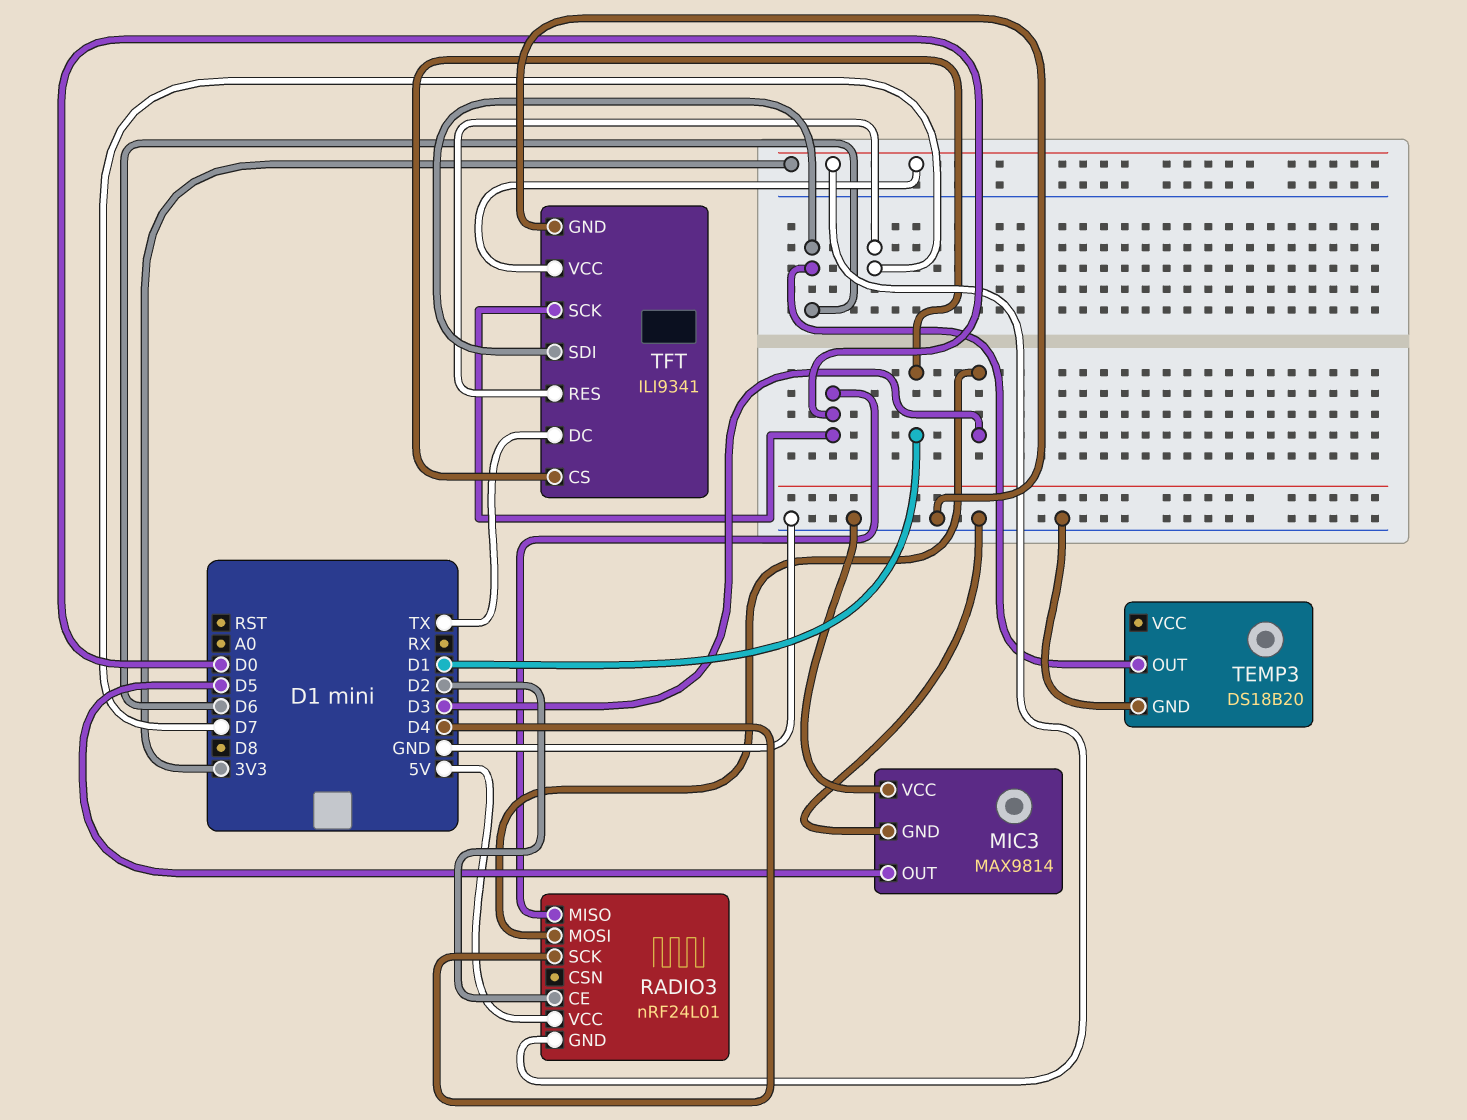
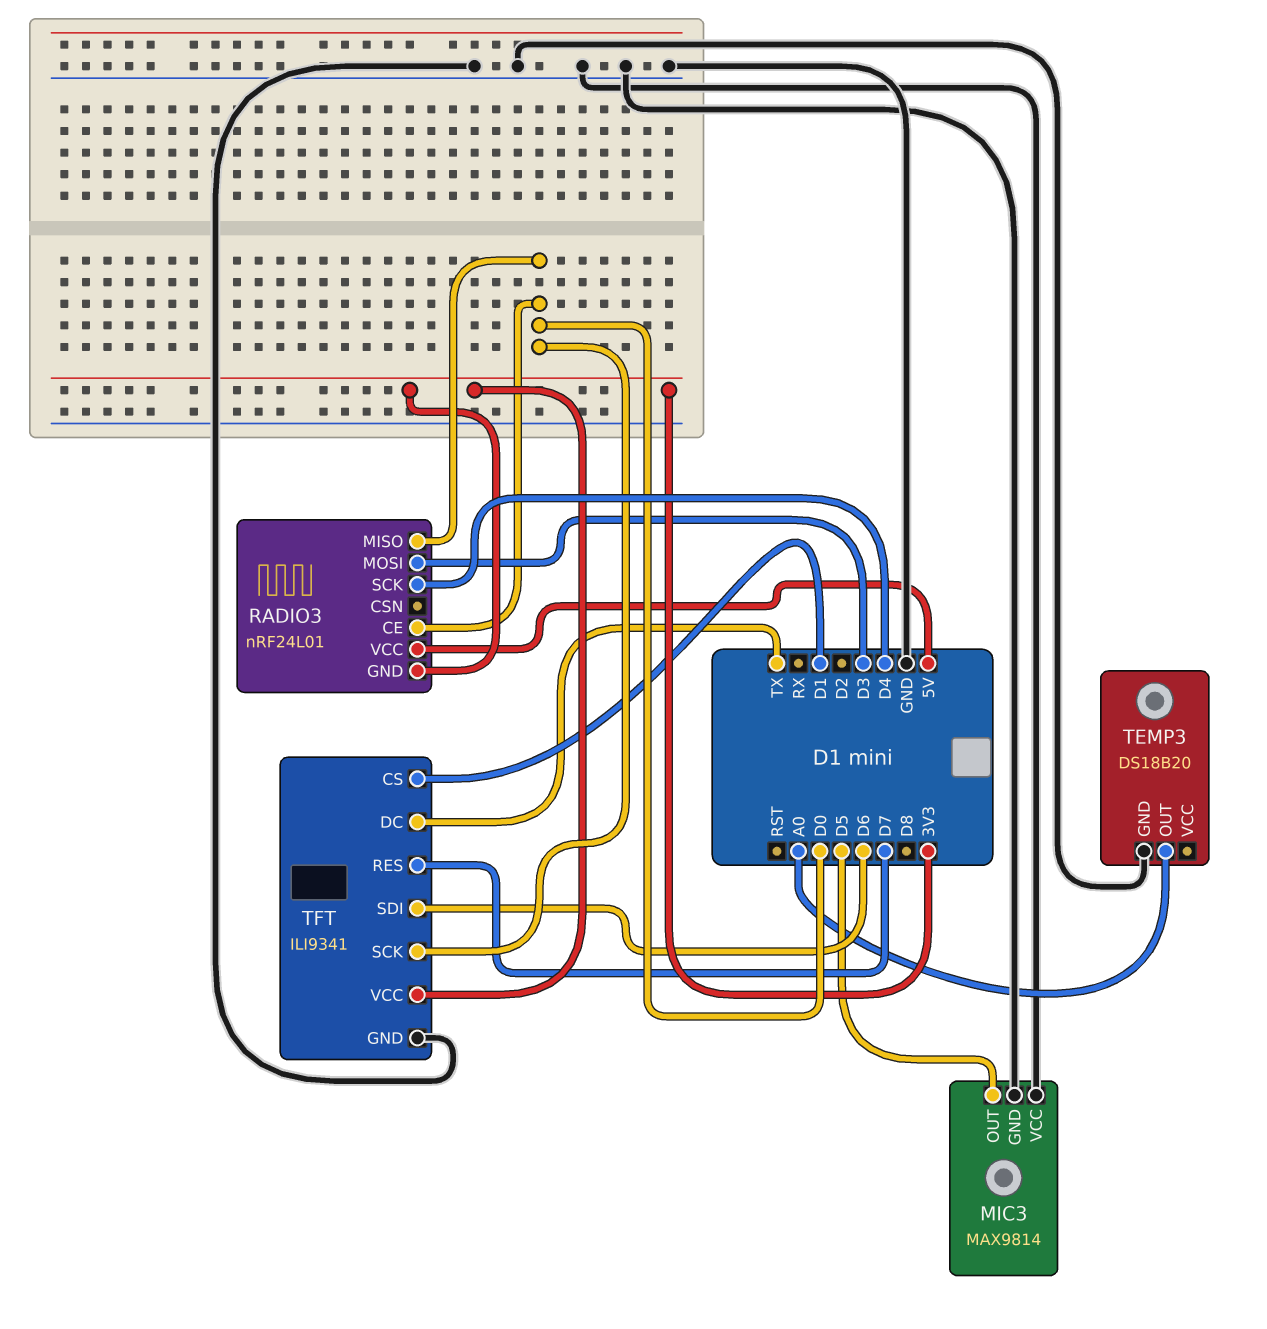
RADIO3 pin CE: D2 -> D0
TEMP3 pin OUT: D6 -> A0

